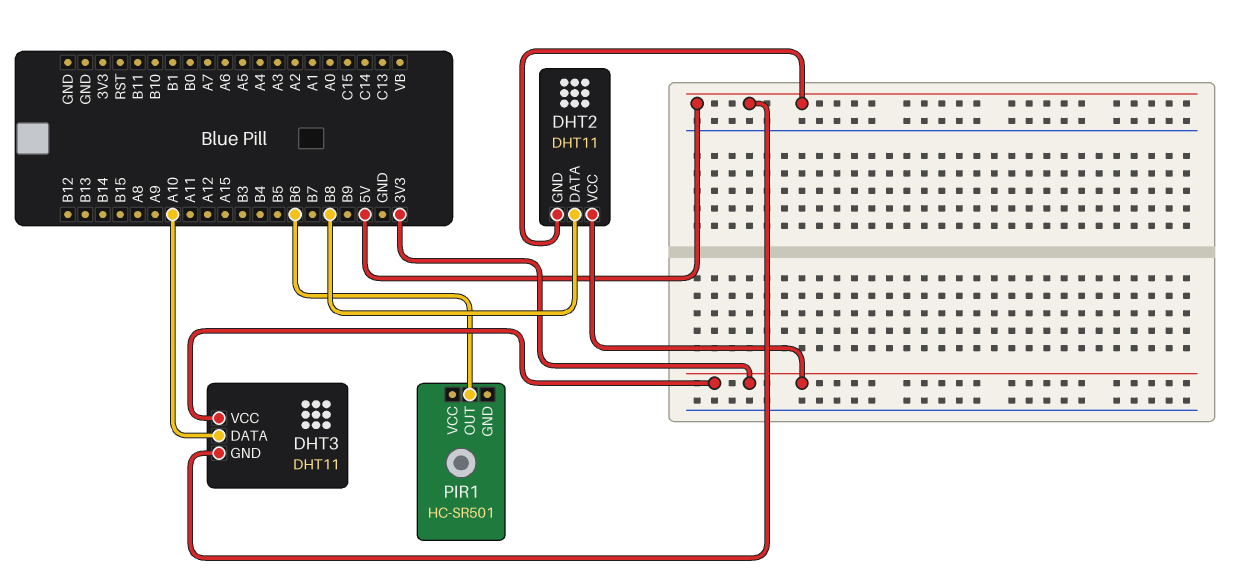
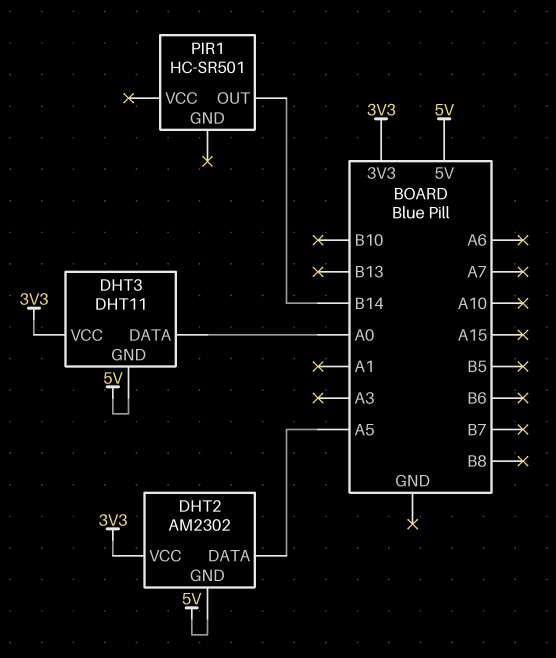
DHT2: DHT11 -> AM2302
DHT2 pin DATA: B8 -> A5
DHT3 pin DATA: A10 -> A0
PIR1 pin OUT: B6 -> B14

